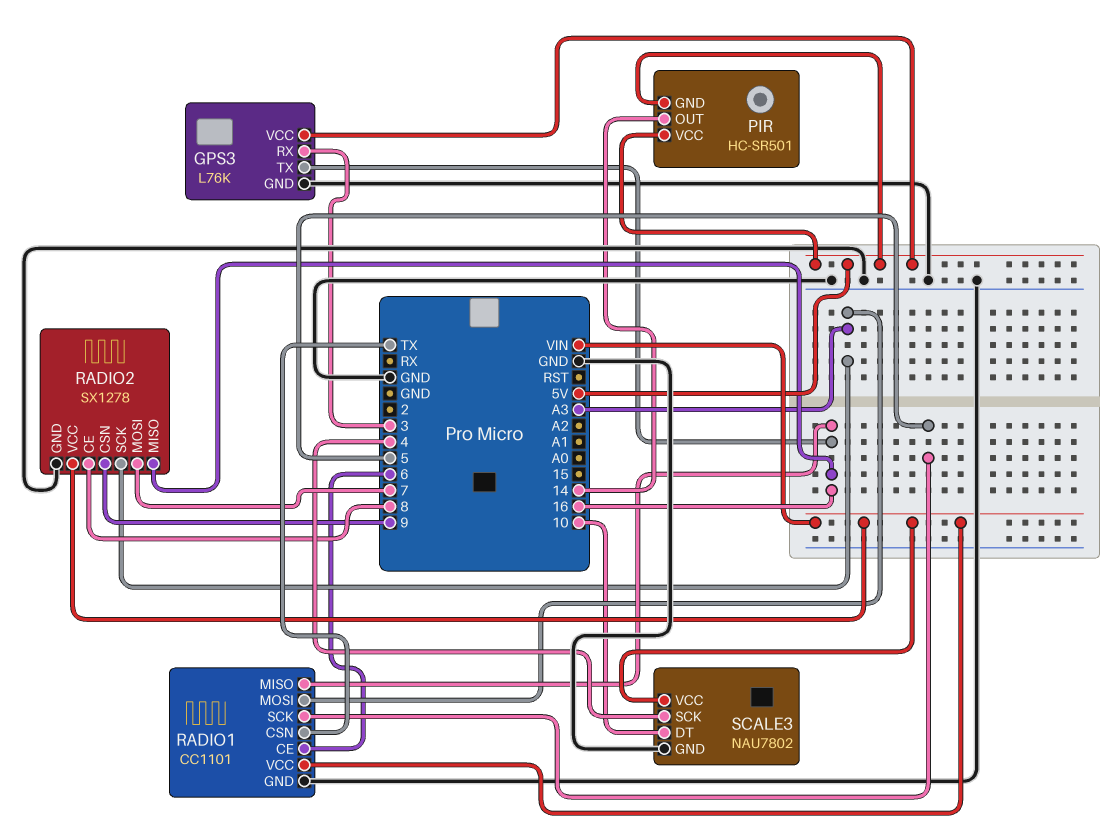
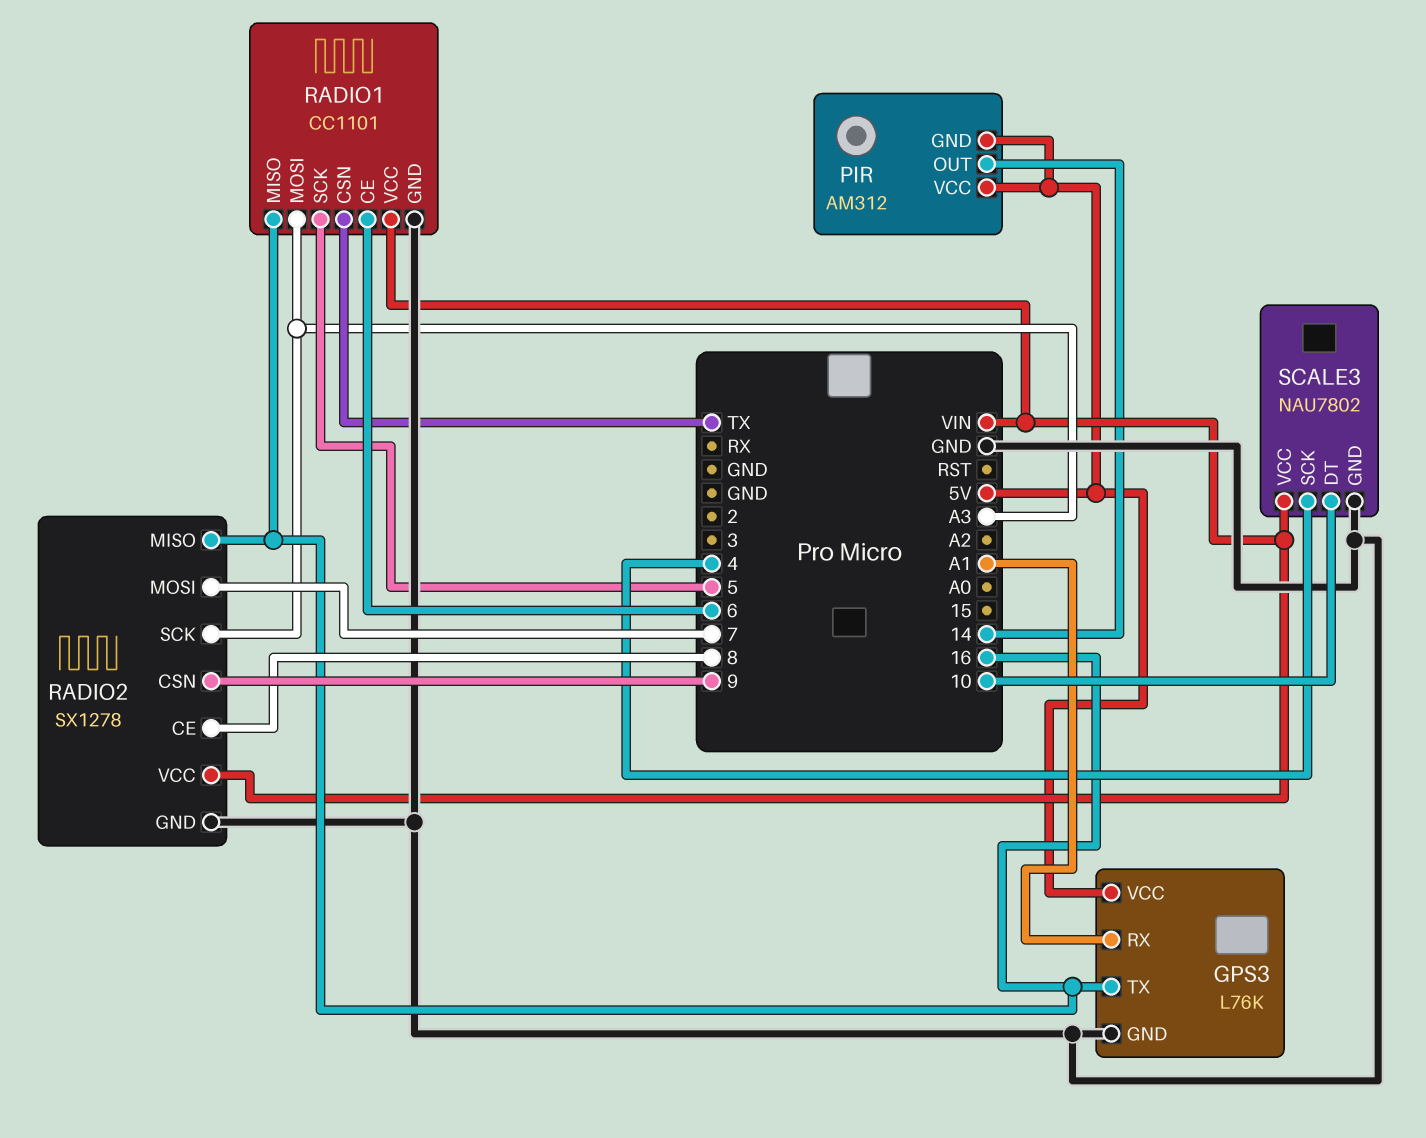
GPS3 pin RX: 3 -> A1
PIR: HC-SR501 -> AM312

